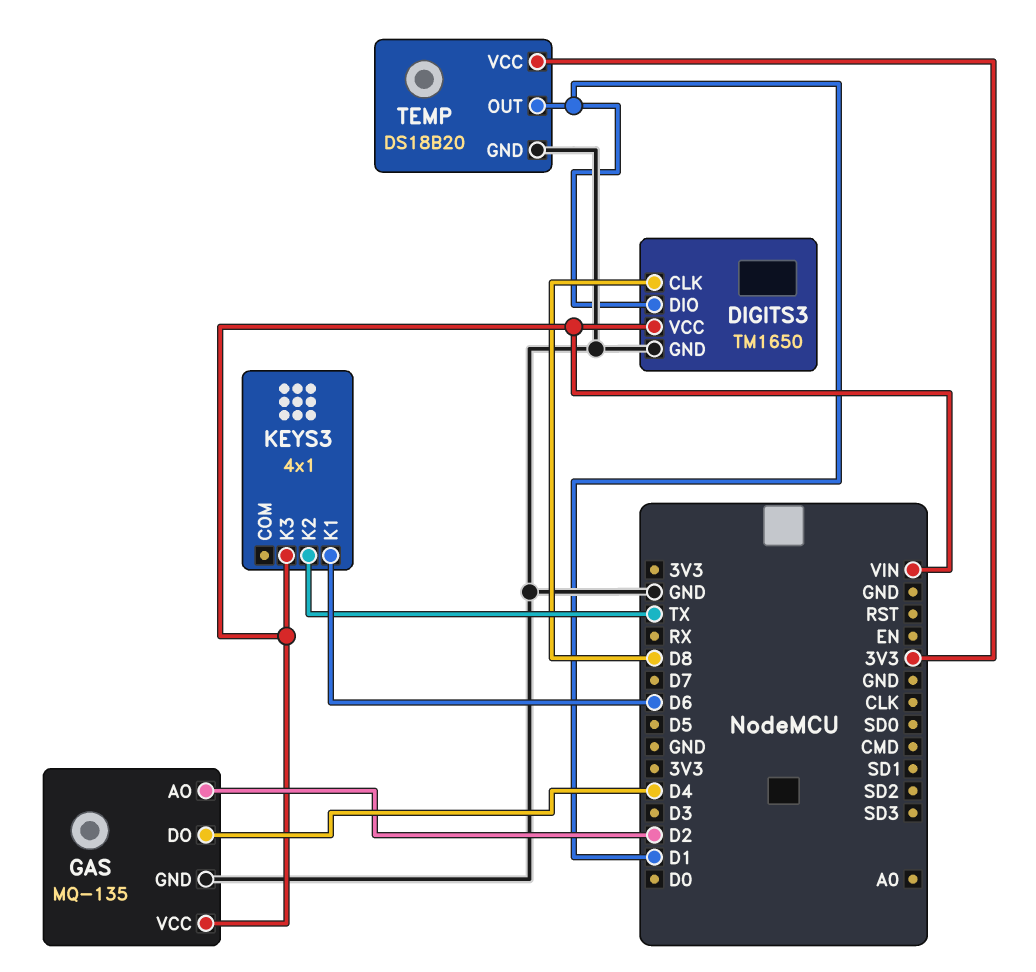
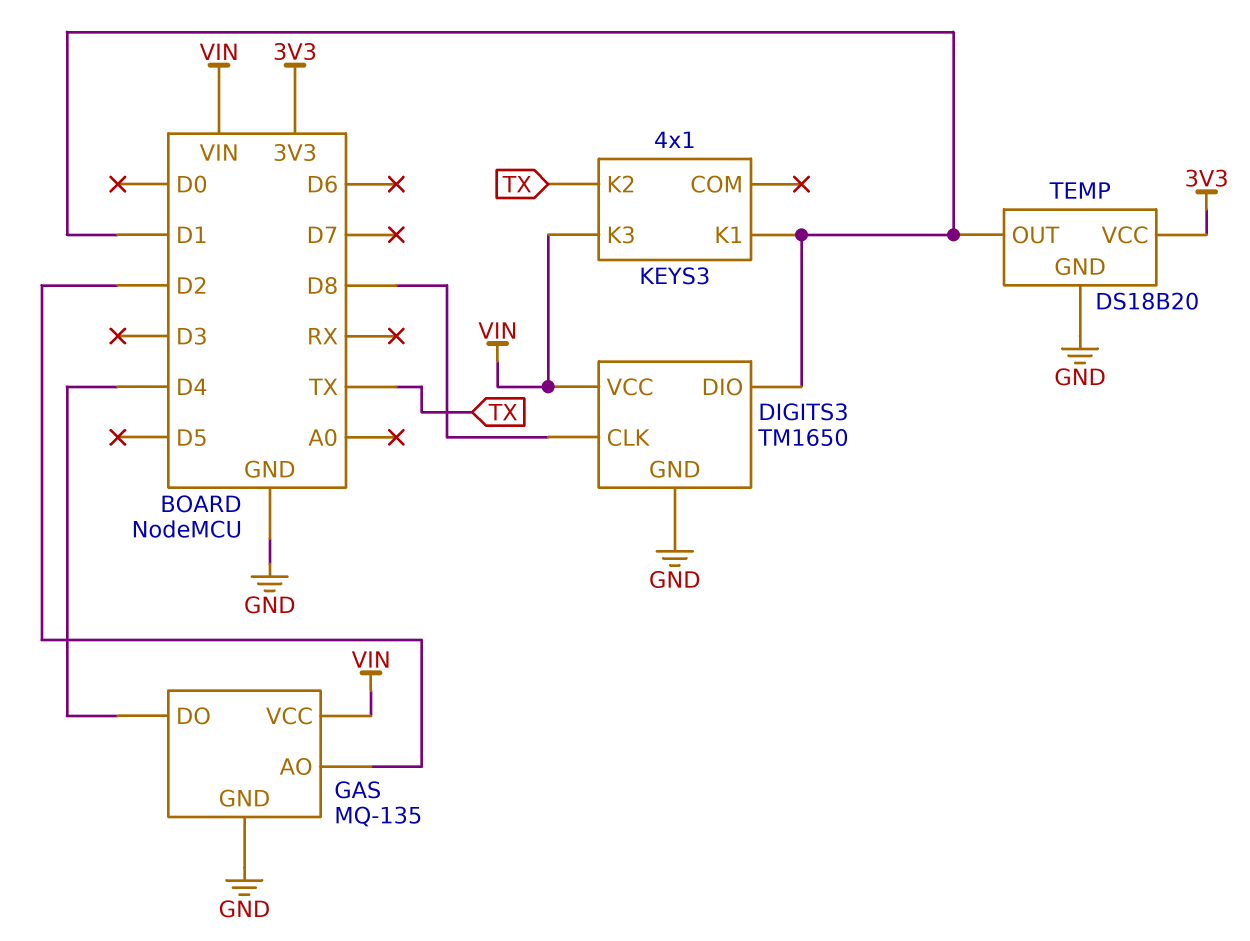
KEYS3 pin K1: D6 -> D1

